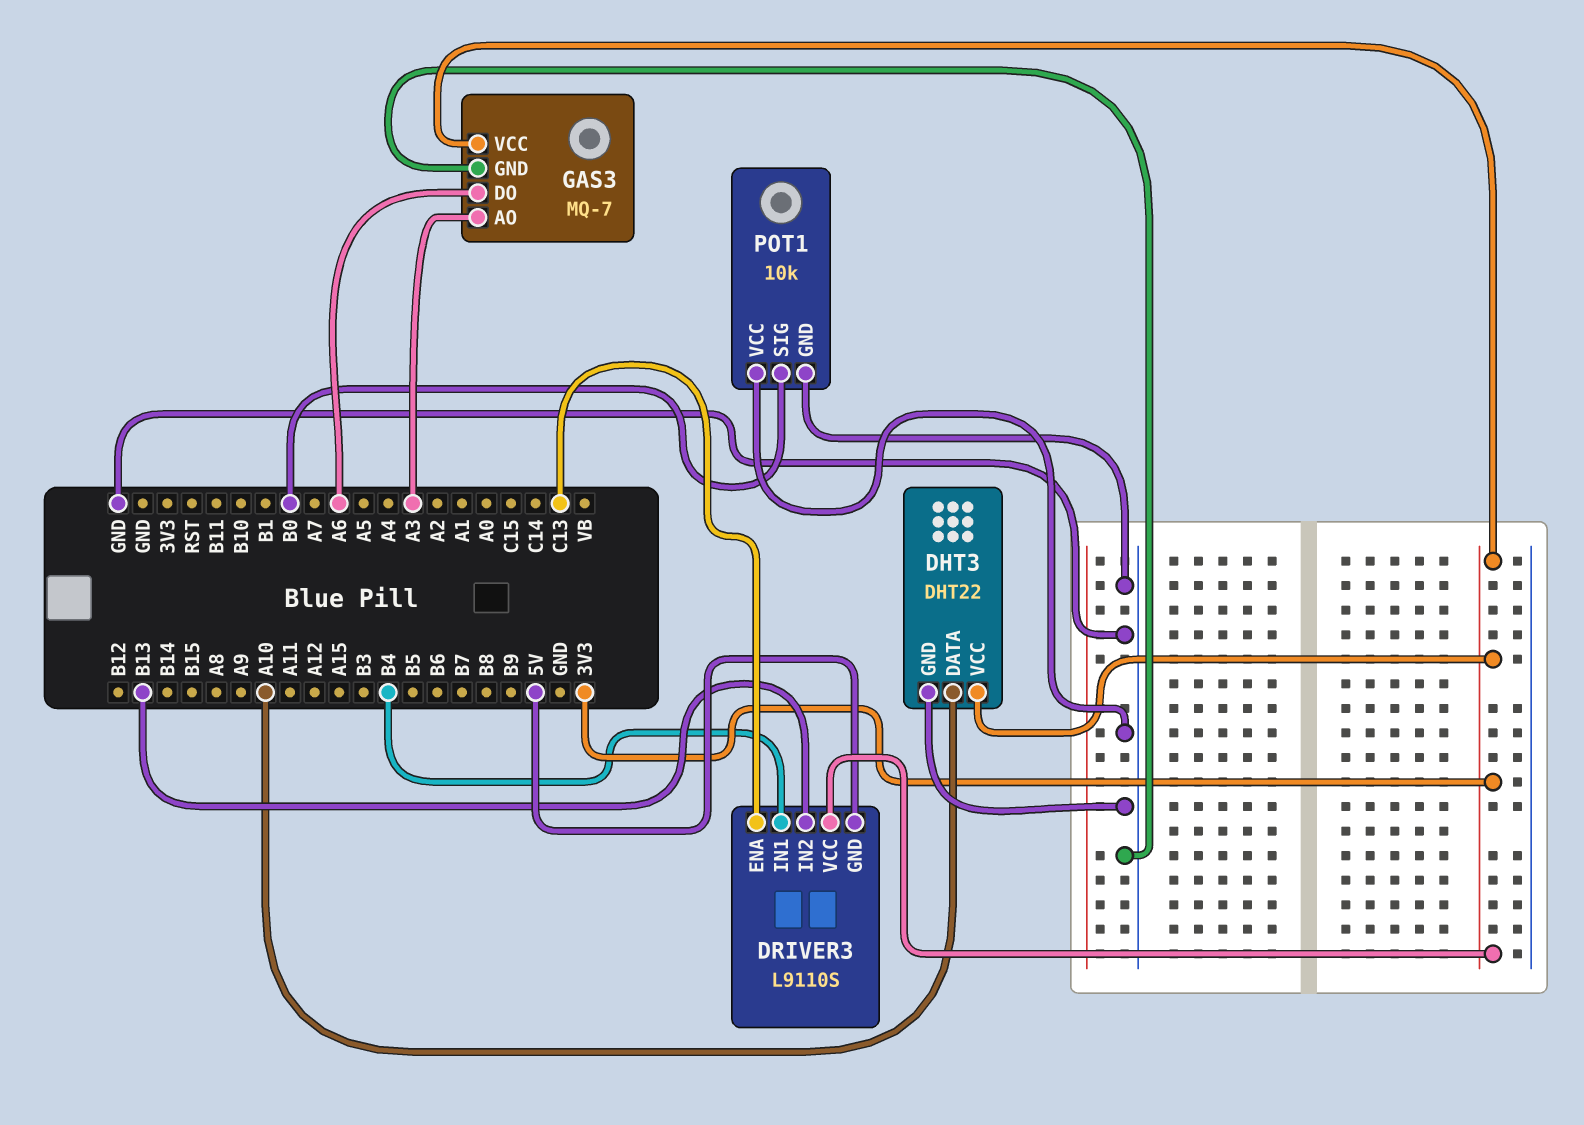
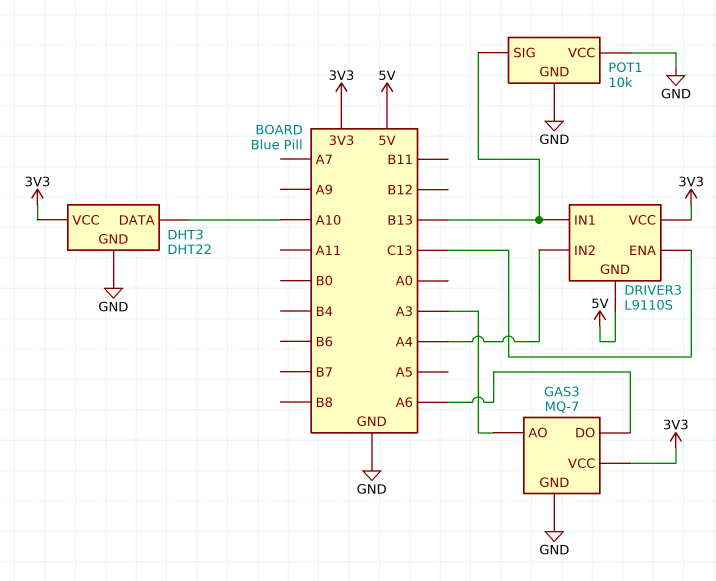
DRIVER3 pin IN1: B4 -> B13
DRIVER3 pin IN2: B13 -> A4
POT1 pin SIG: B0 -> B13

